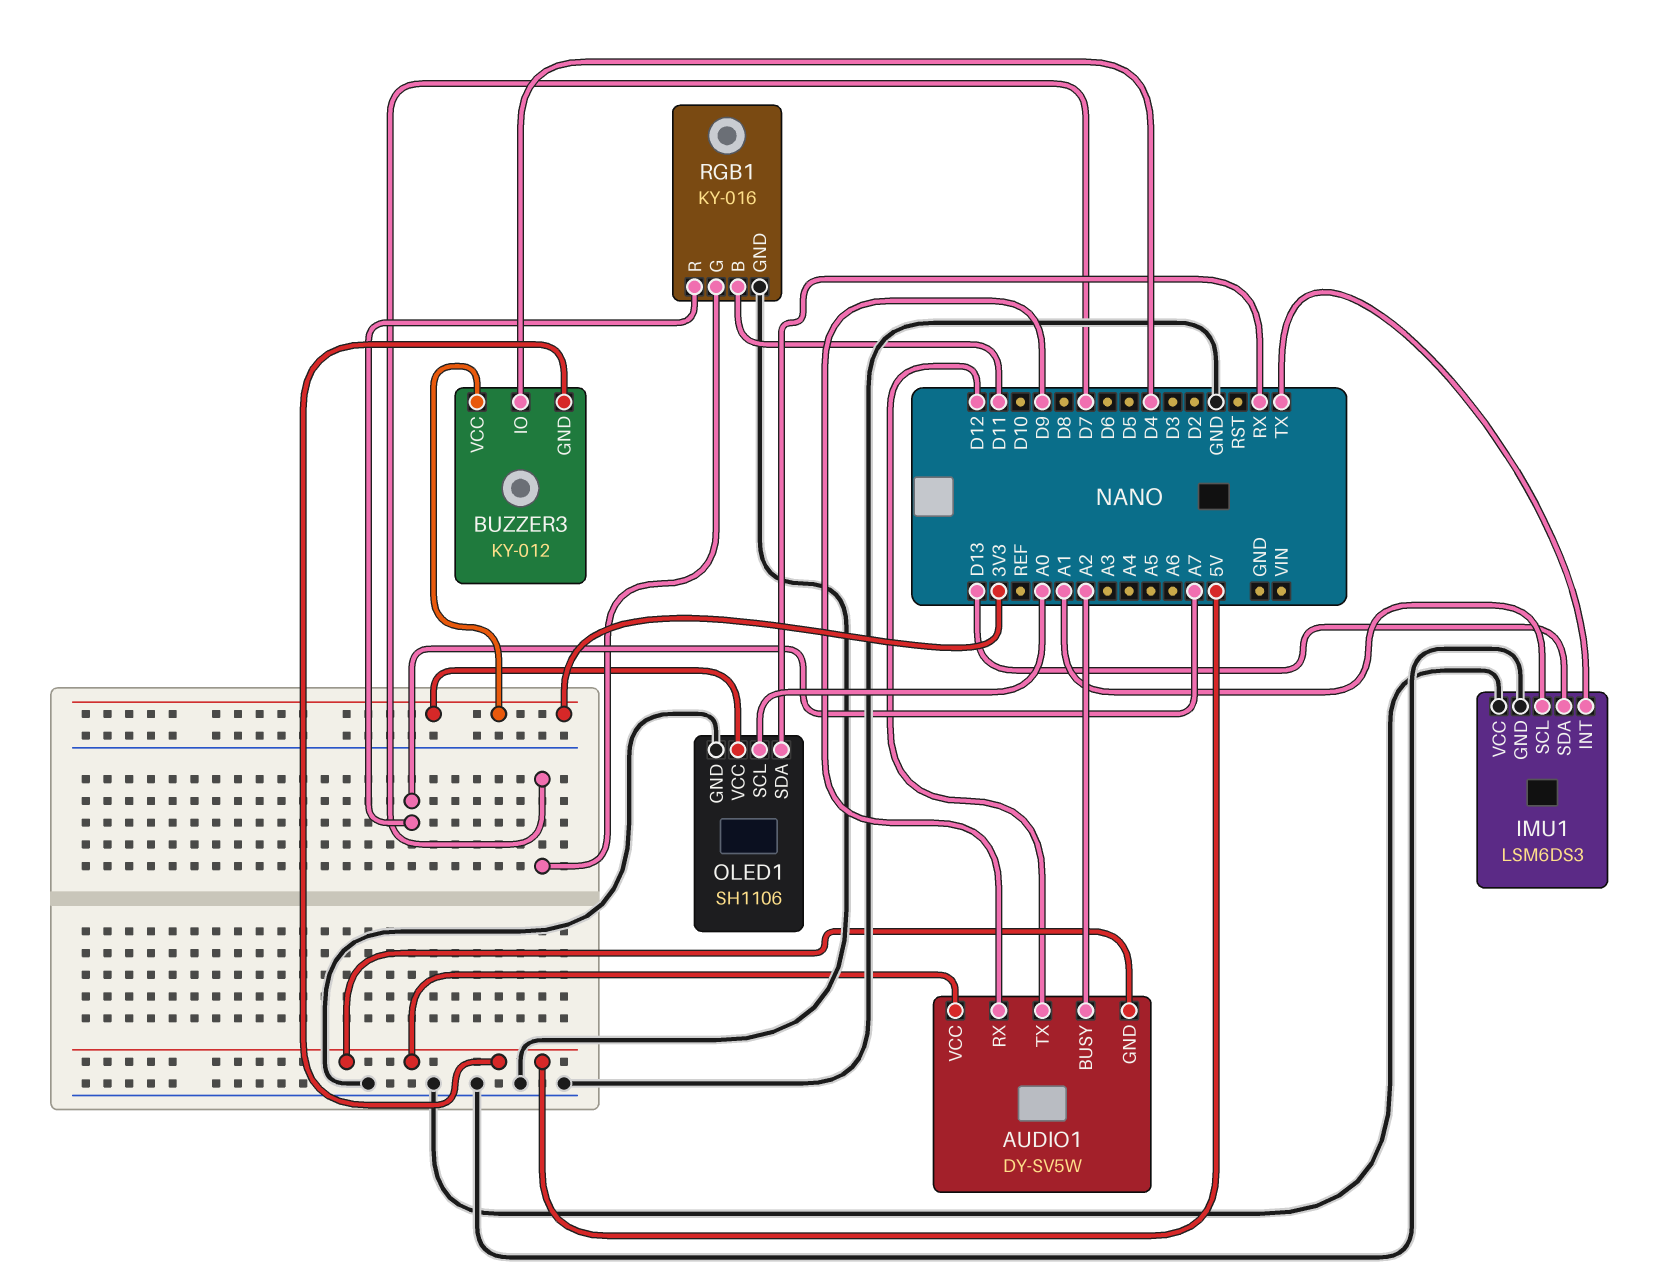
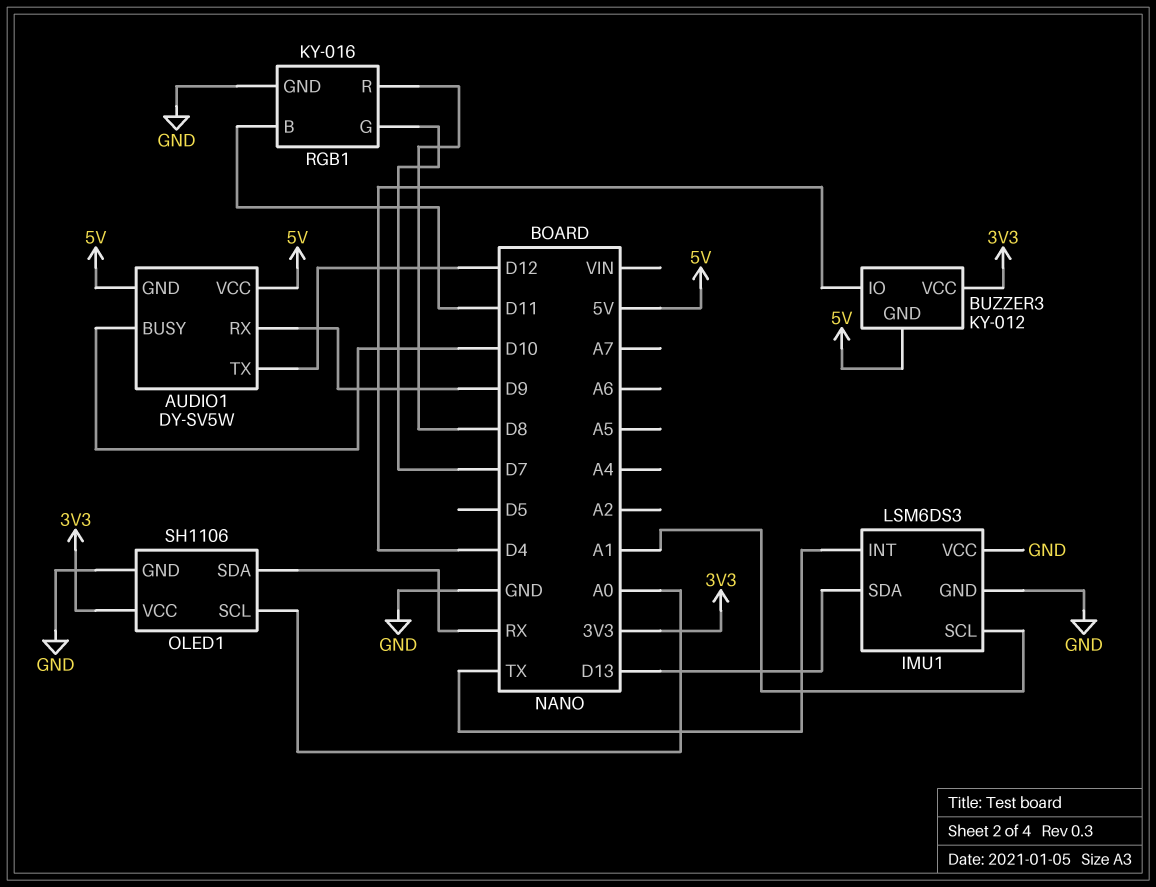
AUDIO1 pin BUSY: A2 -> D10
RGB1 pin R: A7 -> D8

